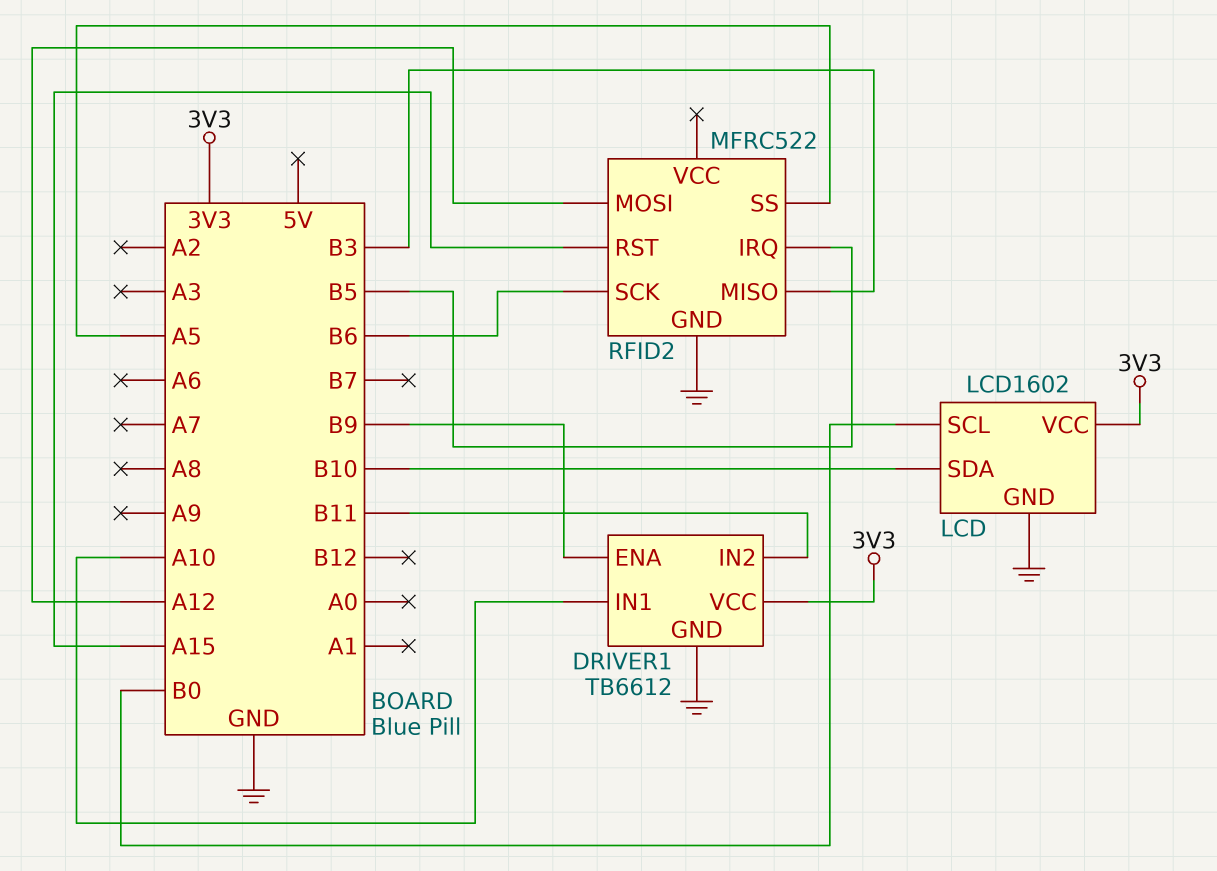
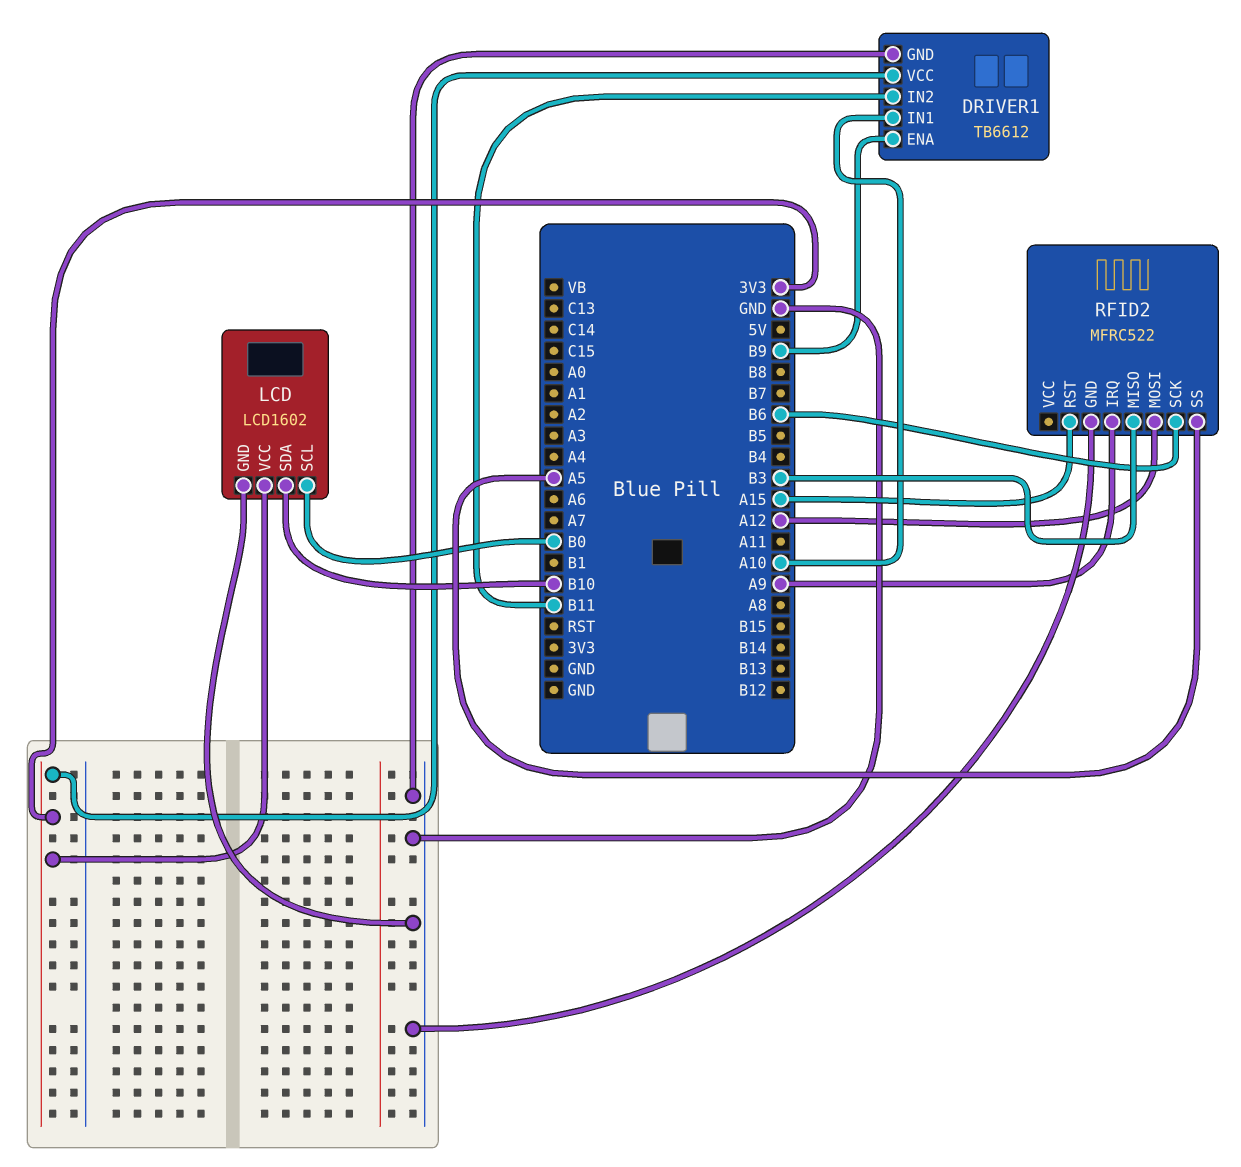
RFID2 pin IRQ: B5 -> A9

